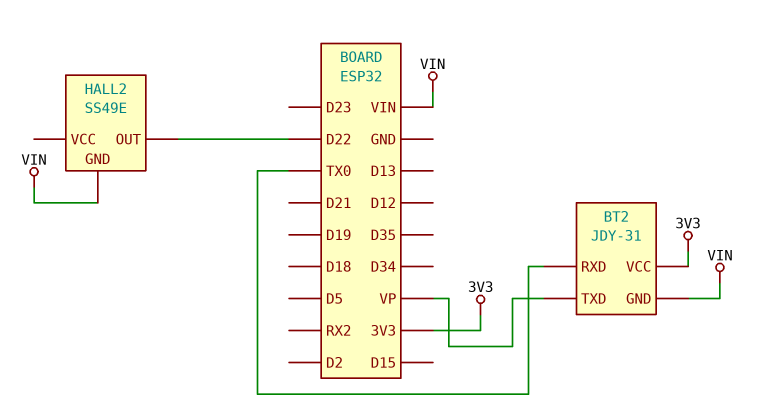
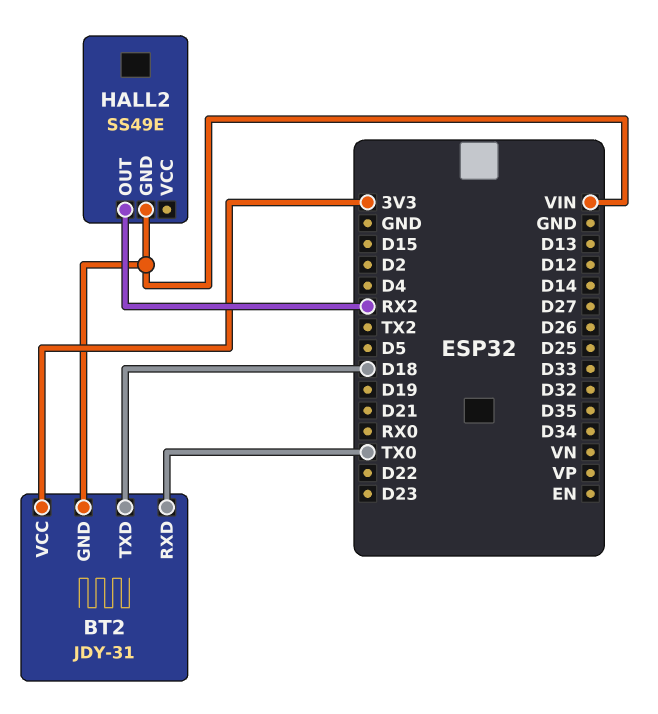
BT2 pin TXD: VP -> D18
HALL2 pin OUT: D22 -> RX2

